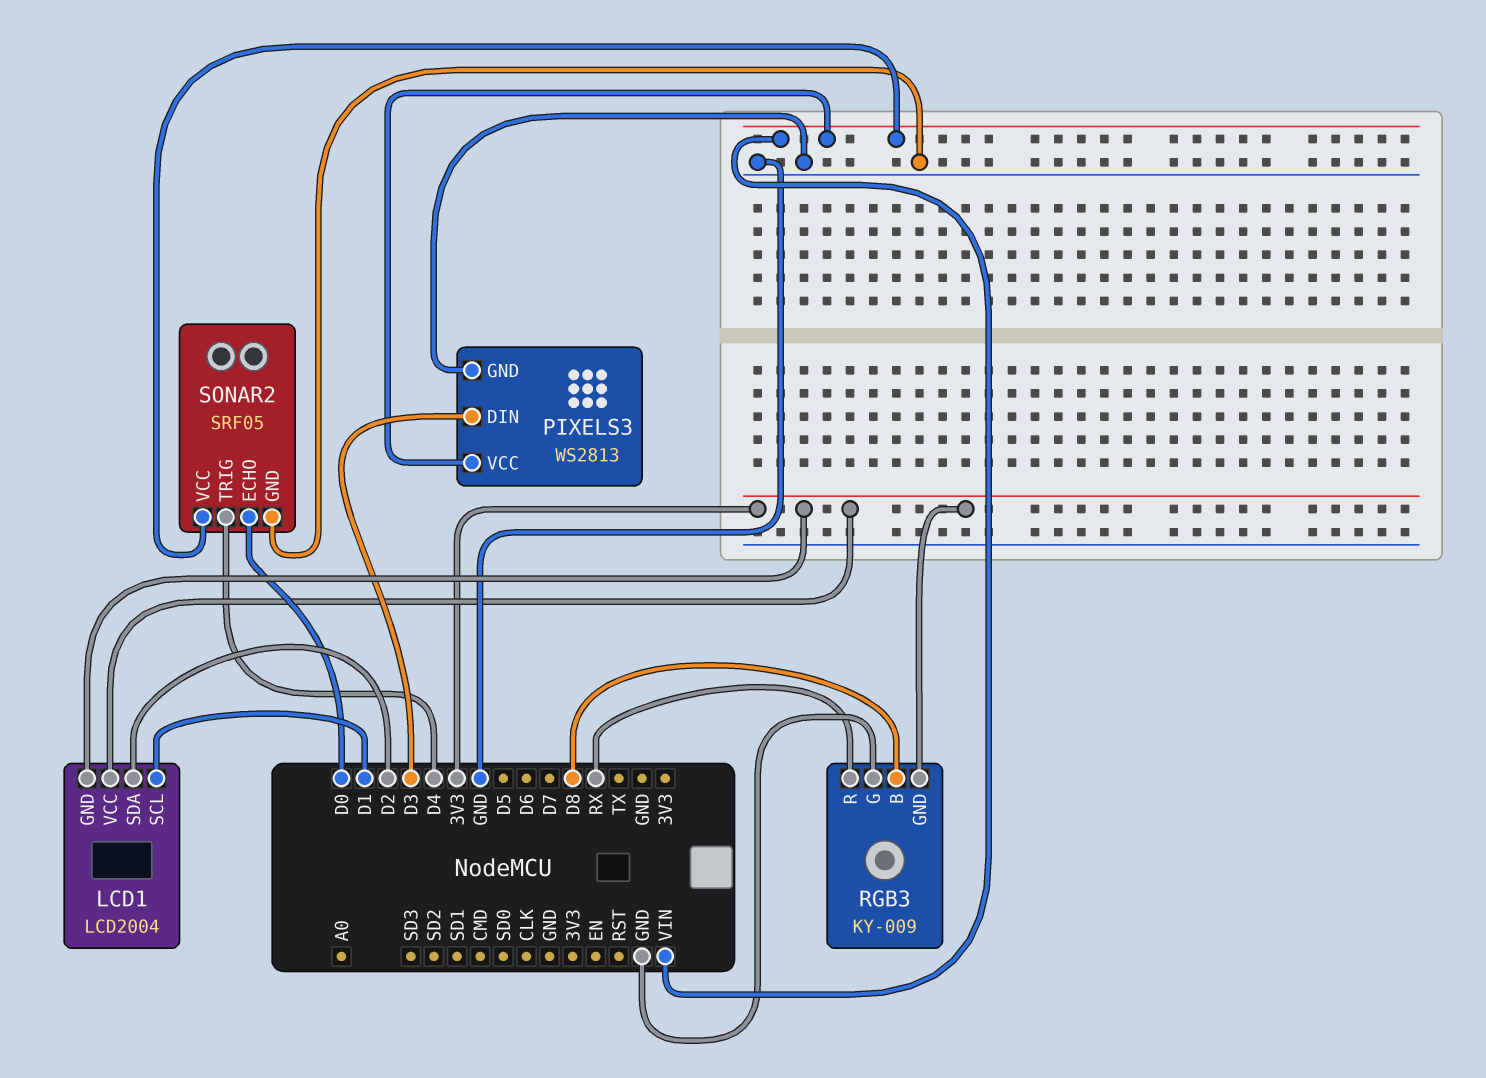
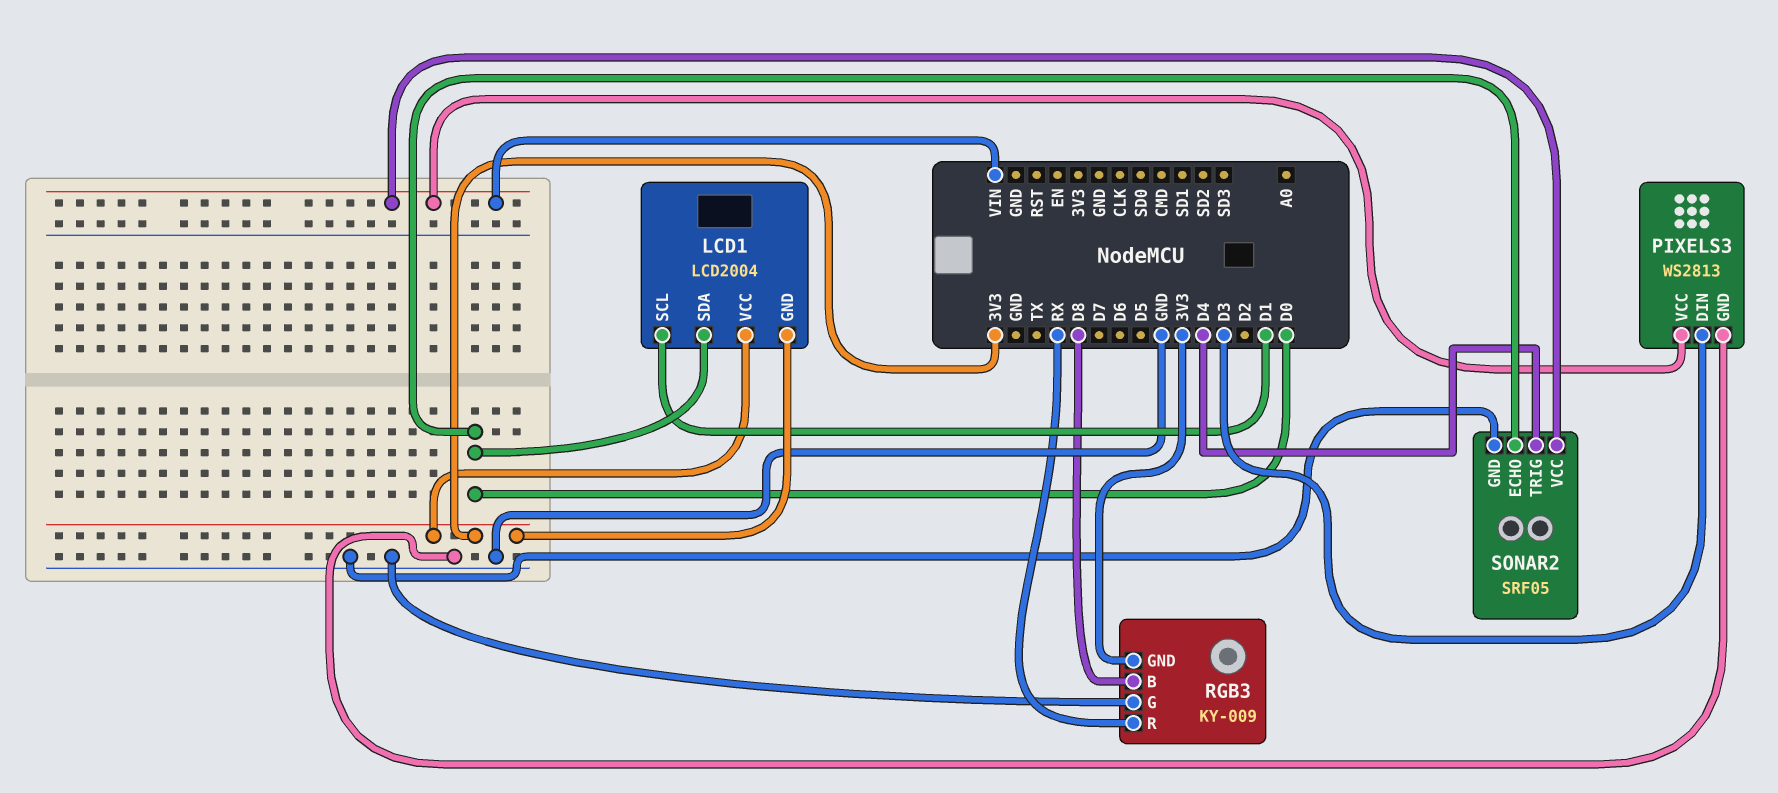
LCD1 pin SDA: D2 -> D0

